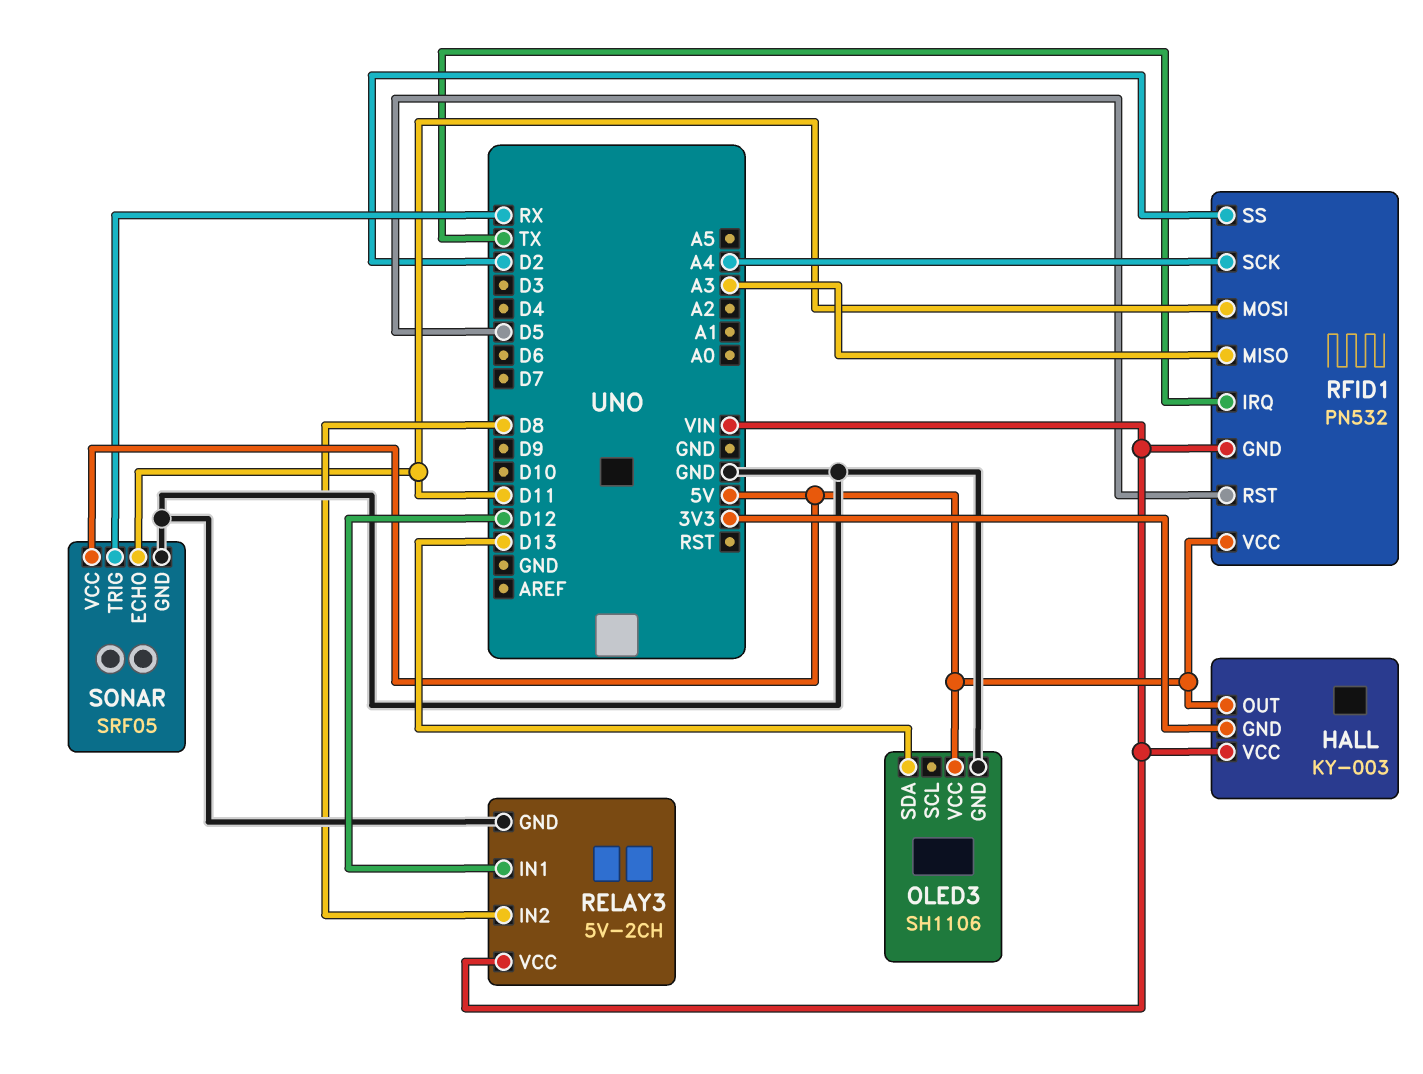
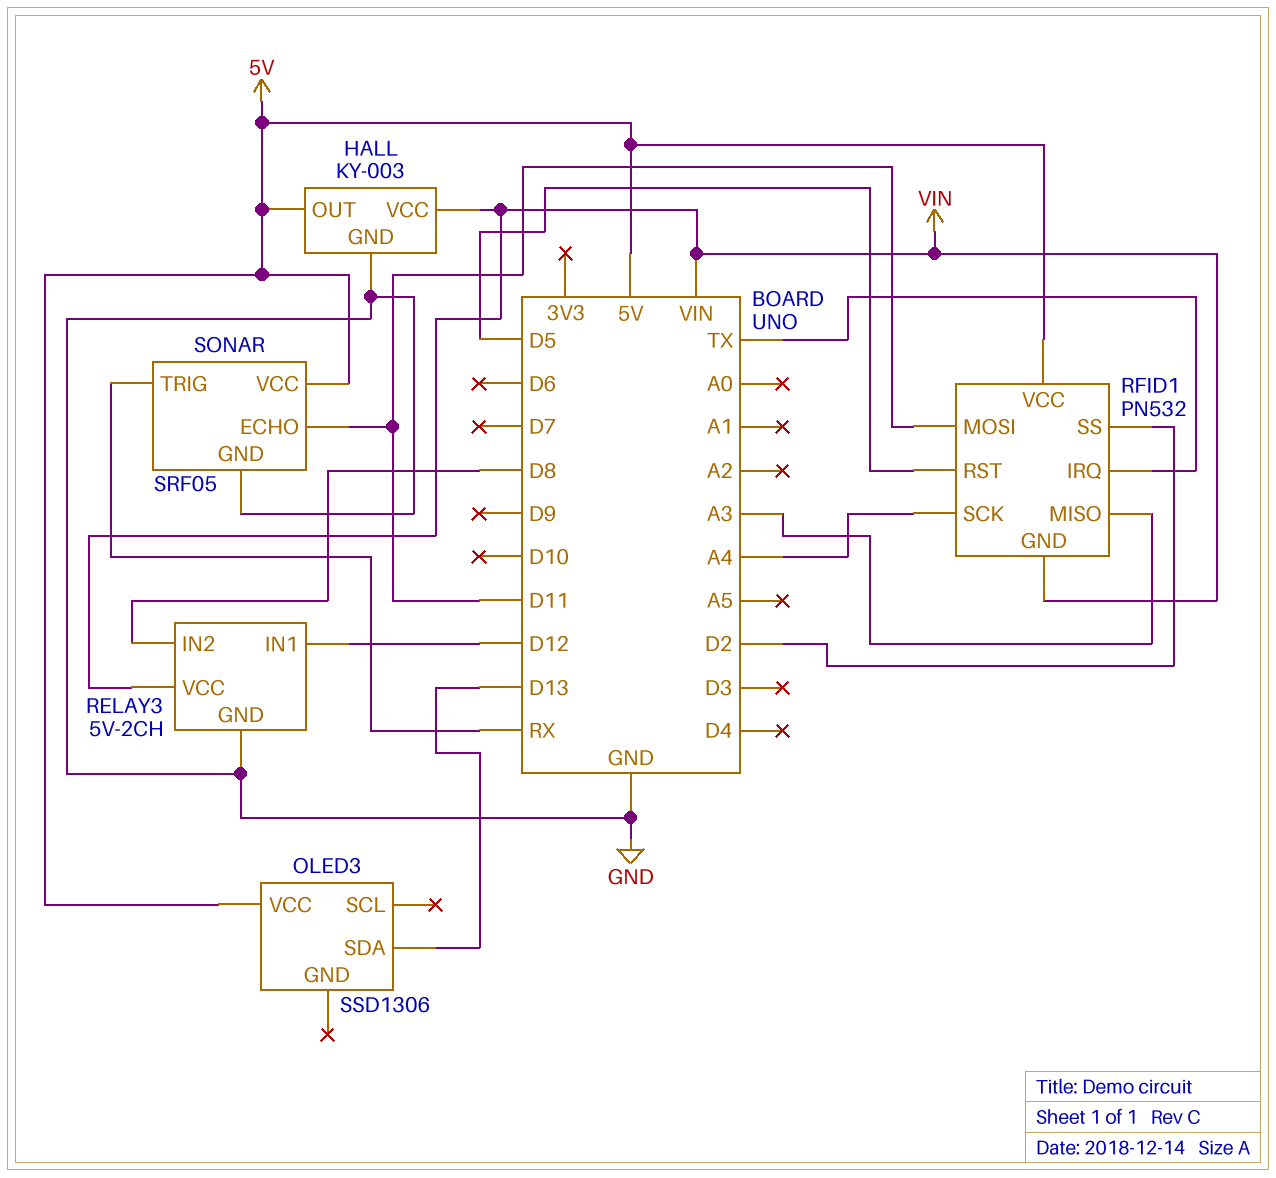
HALL pin GND: 3V3 -> GND
OLED3: SH1106 -> SSD1306
OLED3 pin GND: GND -> none

